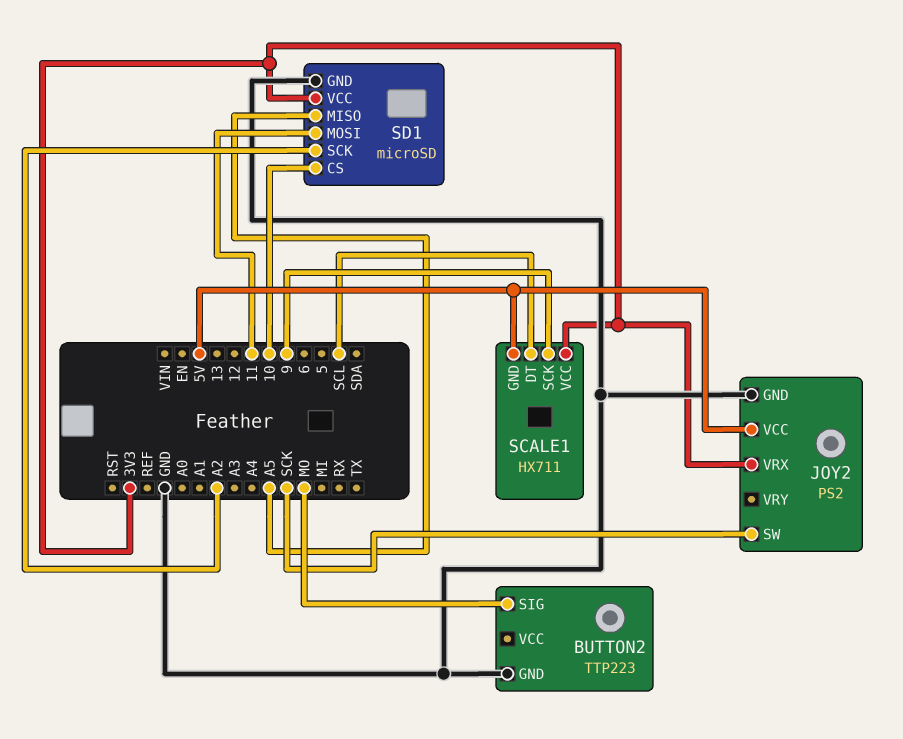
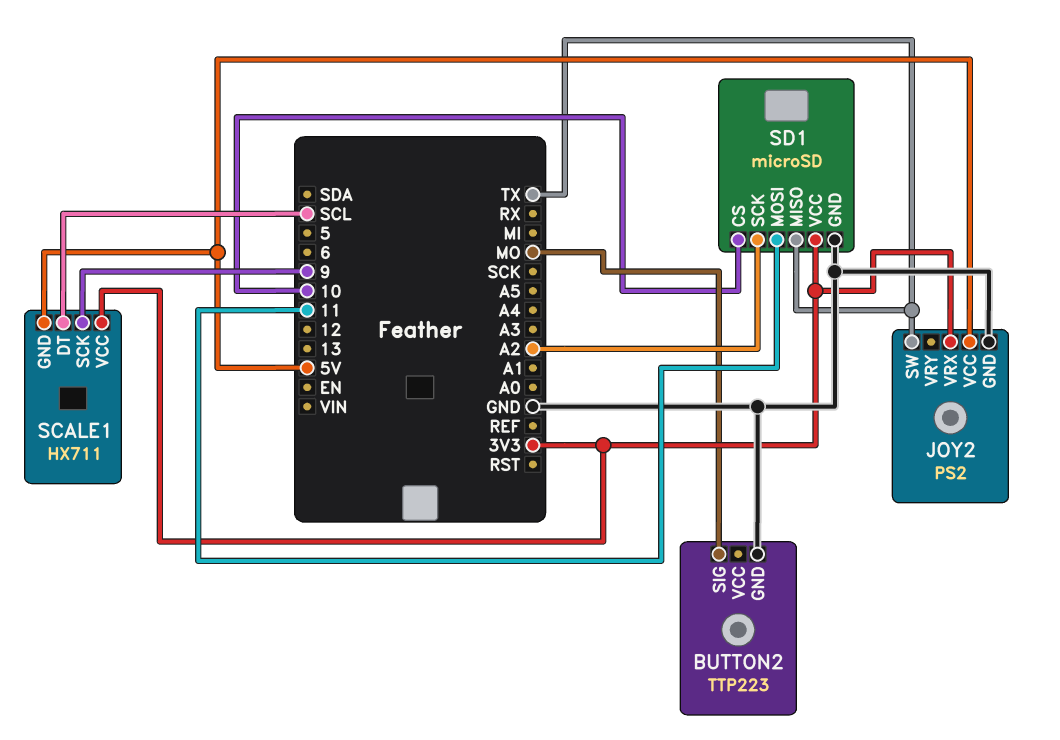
JOY2 pin SW: SCK -> TX
SD1 pin MISO: A5 -> TX

